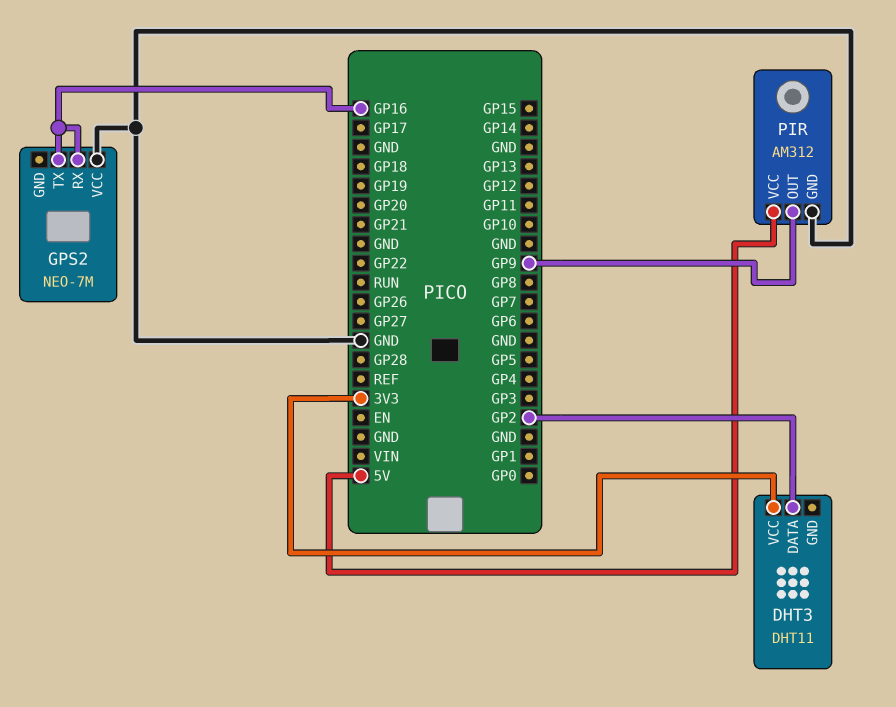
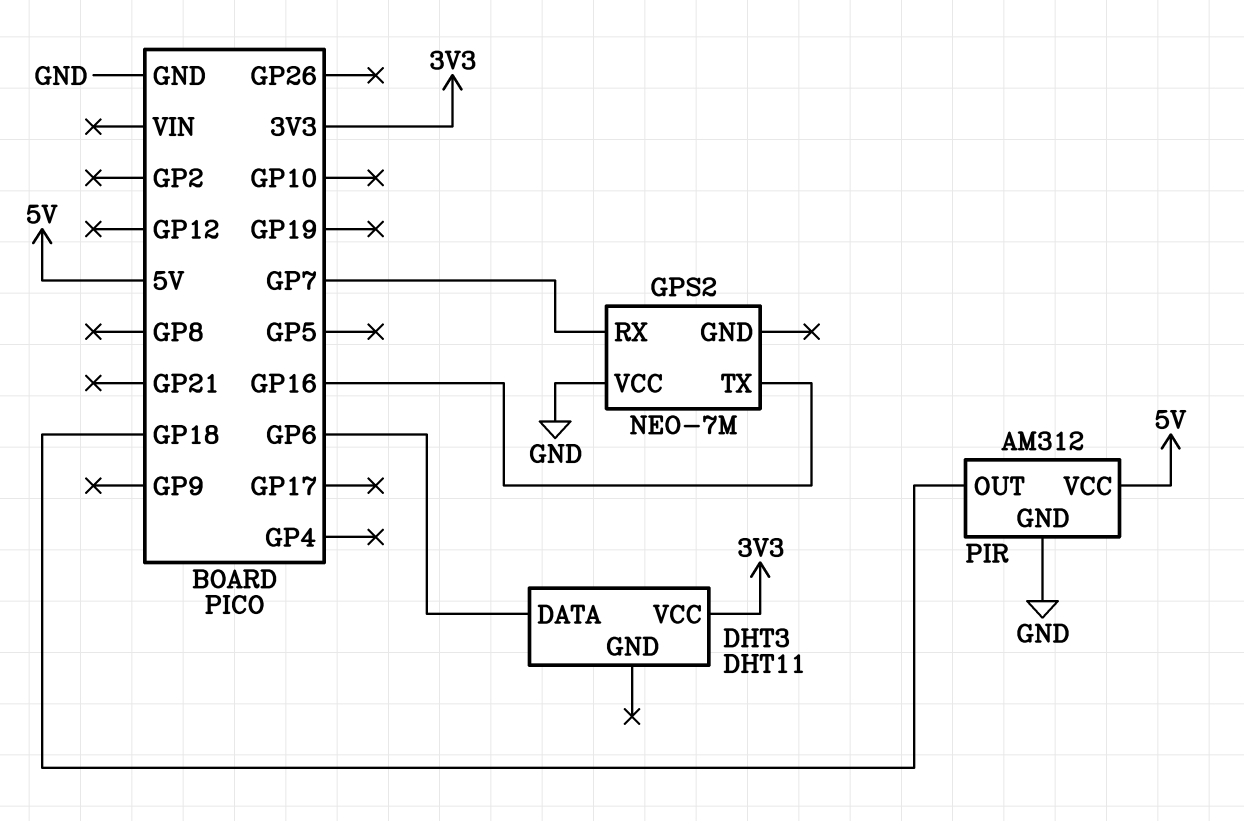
DHT3 pin DATA: GP2 -> GP6
GPS2 pin RX: GP16 -> GP7
PIR pin OUT: GP9 -> GP18

